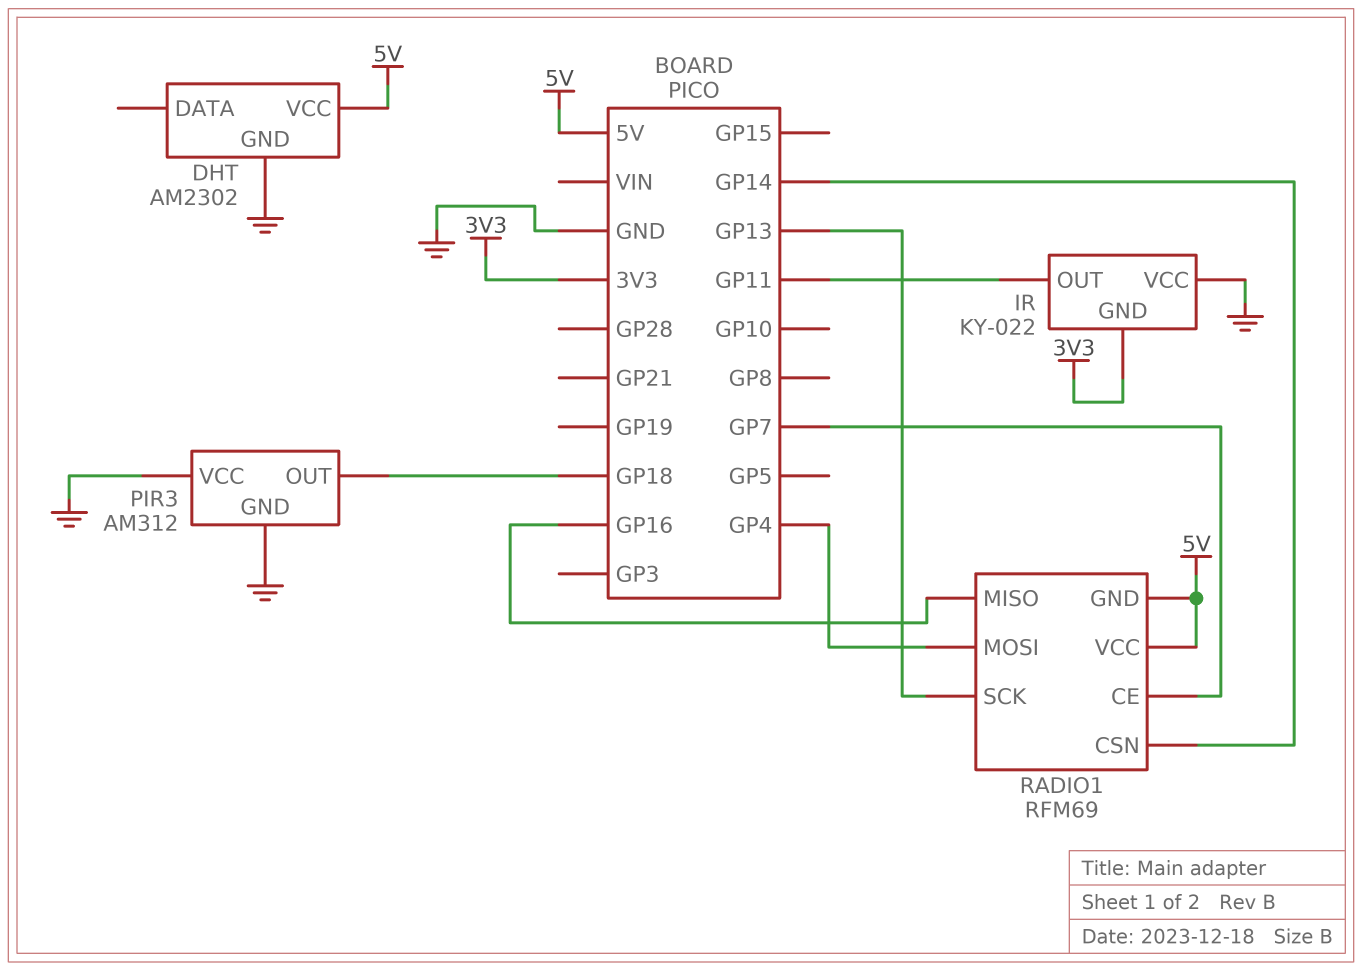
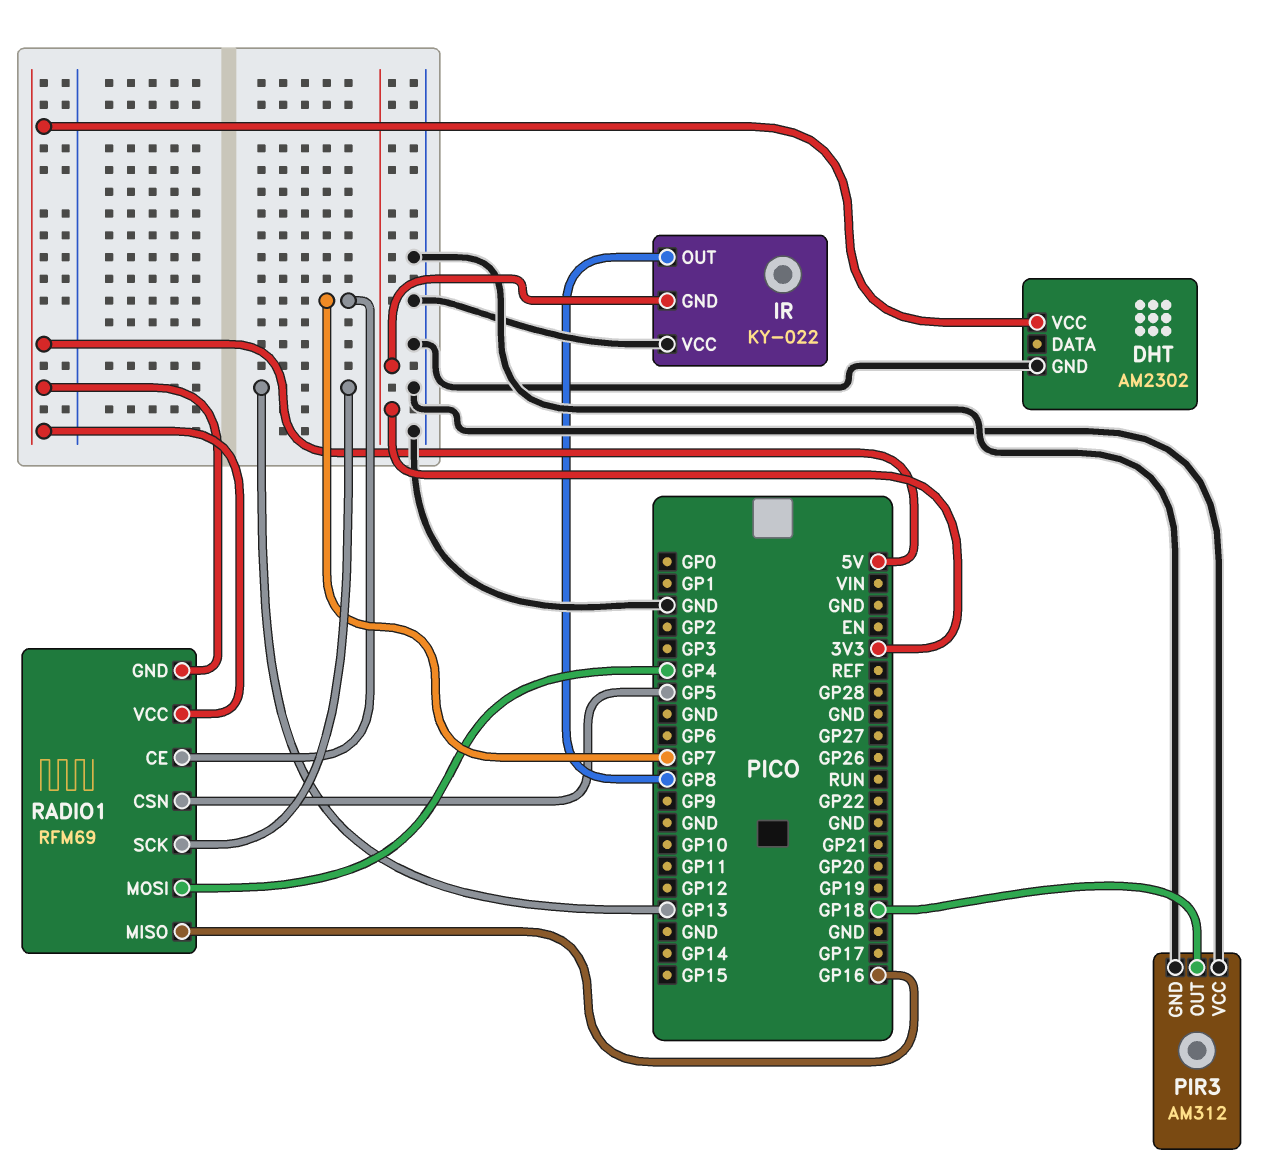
IR pin OUT: GP11 -> GP8
RADIO1 pin CSN: GP14 -> GP5

